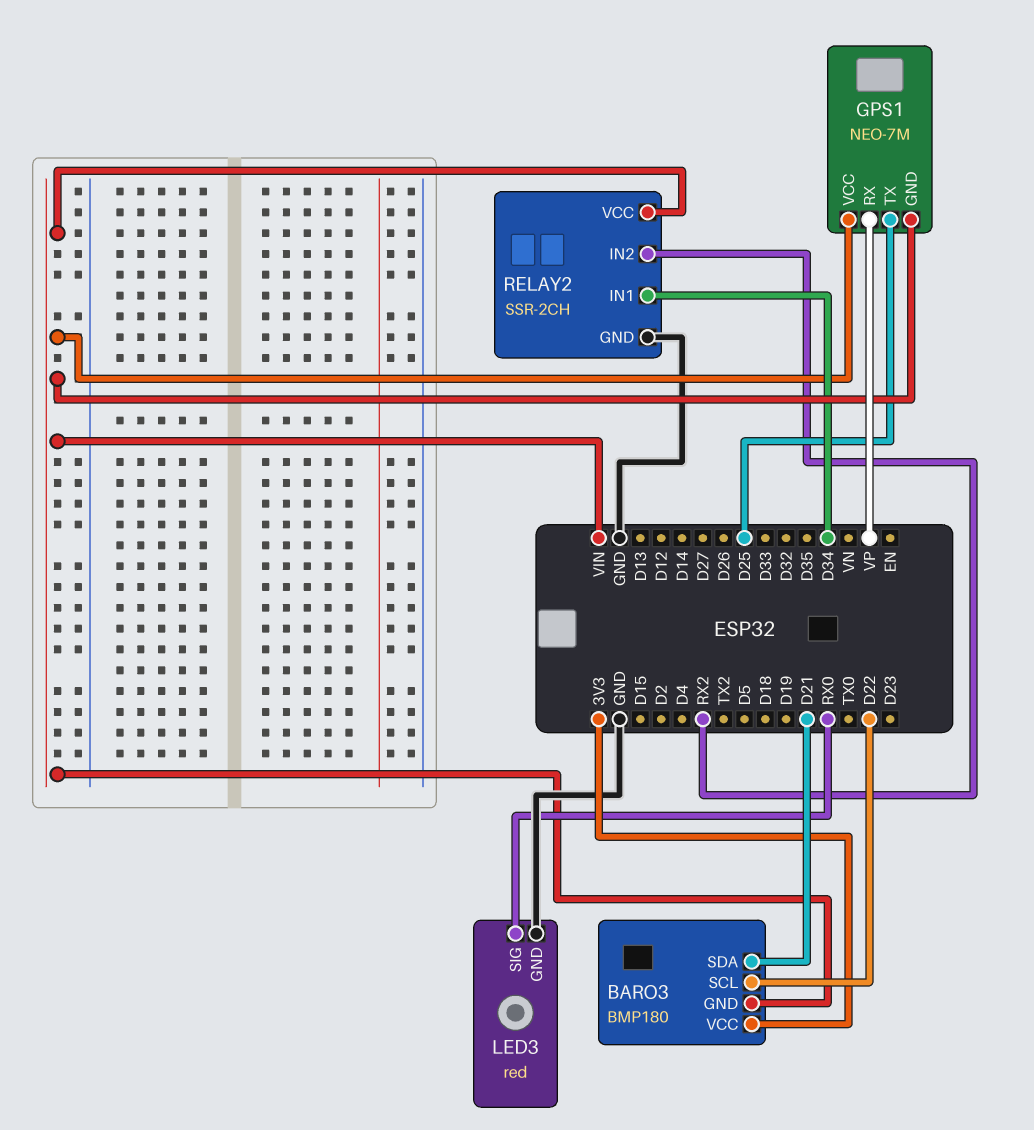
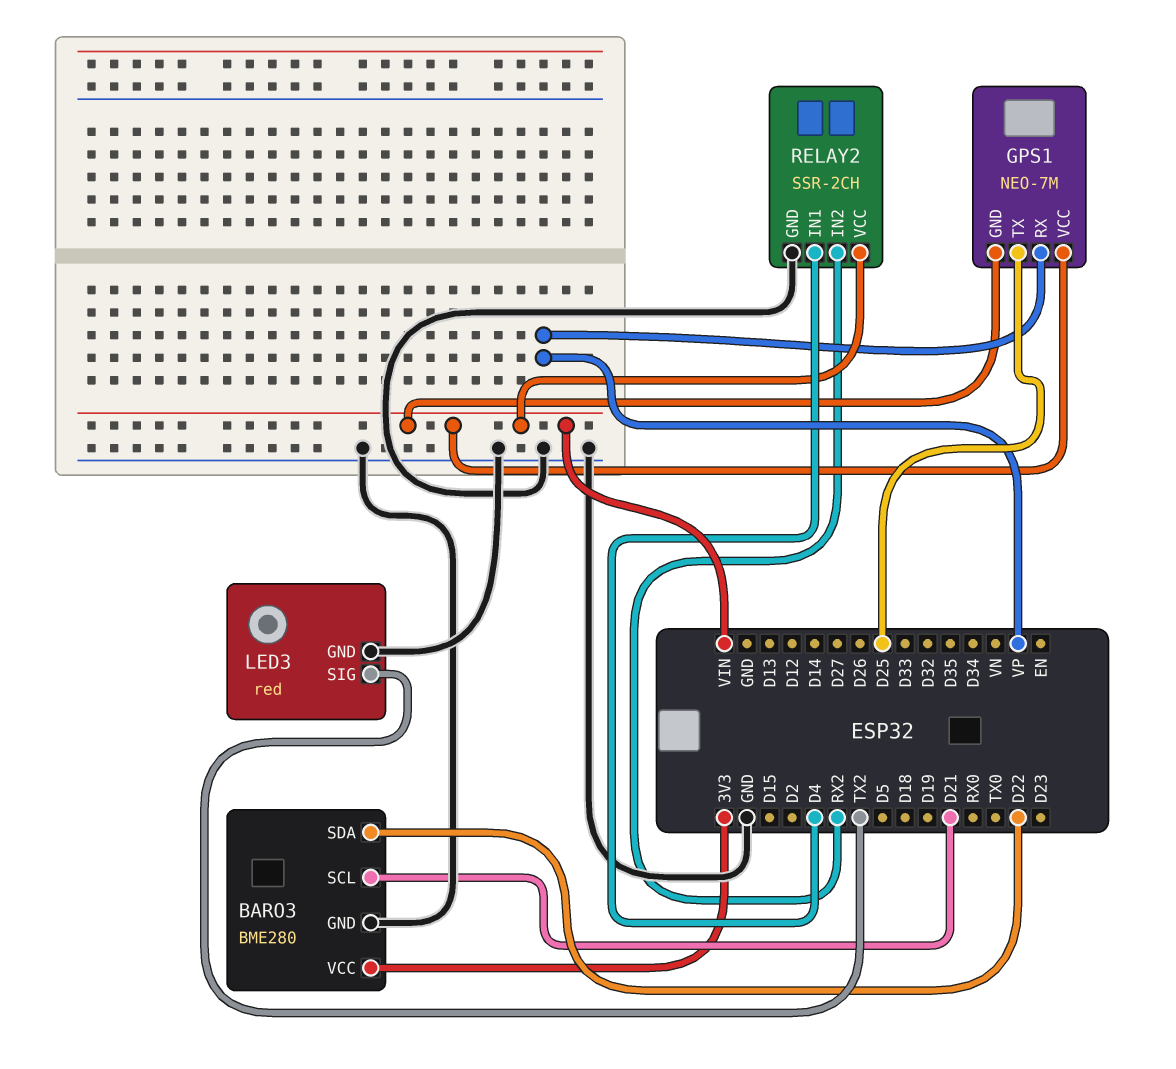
BARO3: BMP180 -> BME280
BARO3 pin GND: VIN -> GND
BARO3 pin SCL: D22 -> D21
BARO3 pin SDA: D21 -> D22
LED3 pin SIG: RX0 -> TX2
RELAY2 pin IN1: D34 -> D4

